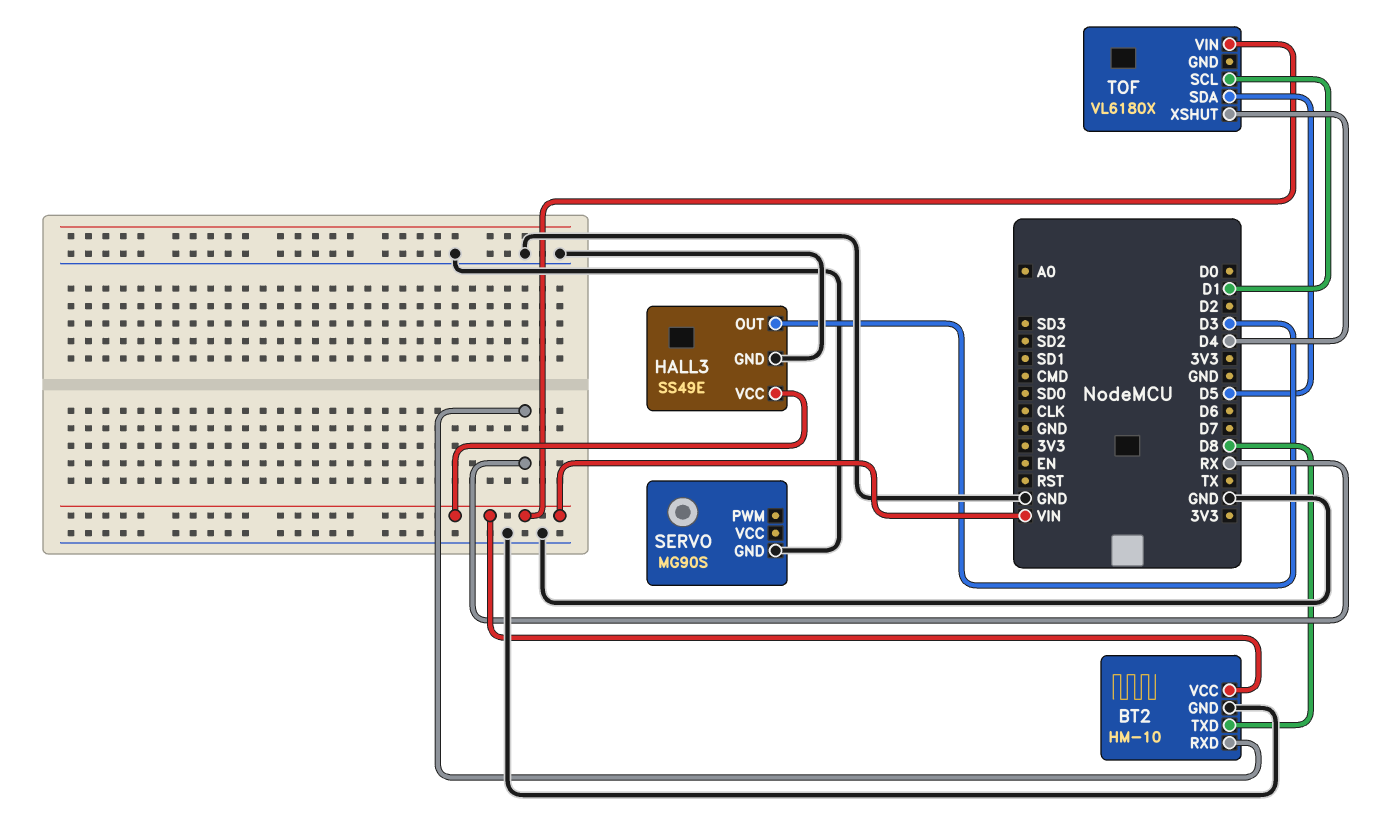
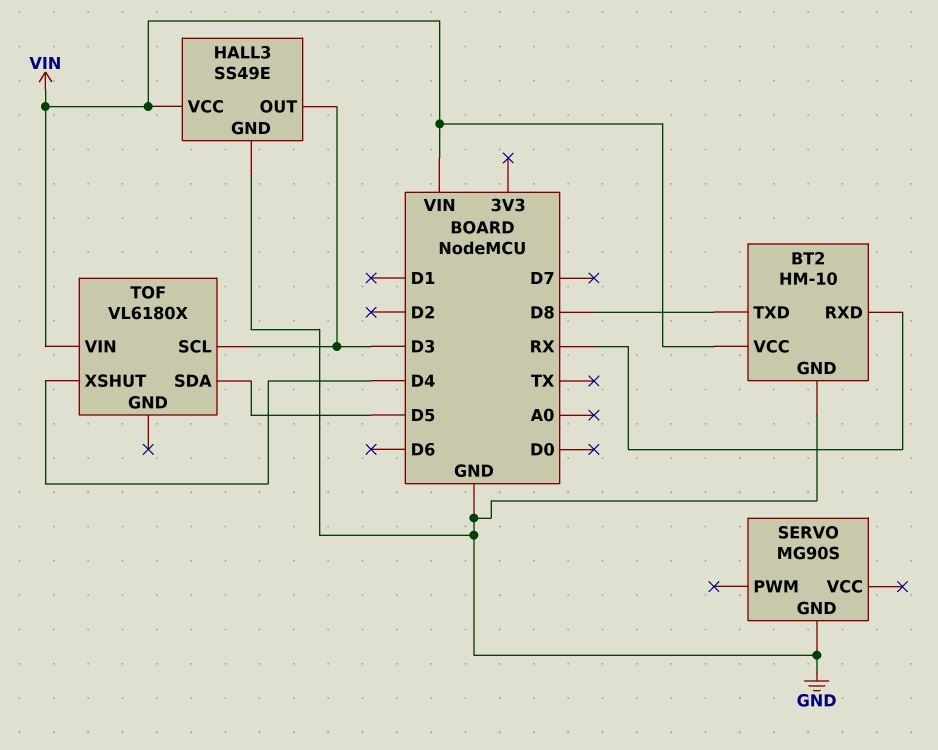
TOF pin SCL: D1 -> D3

